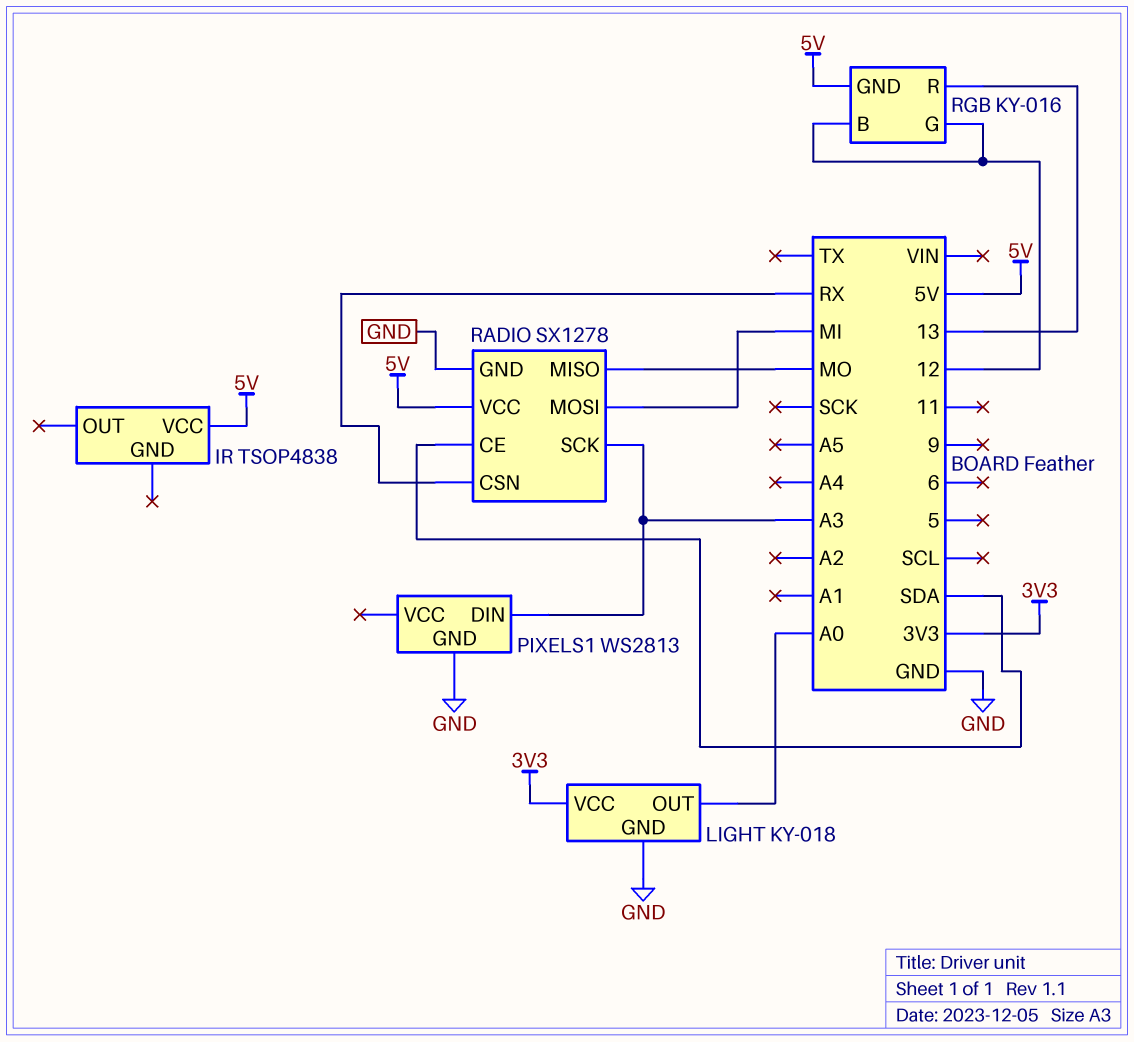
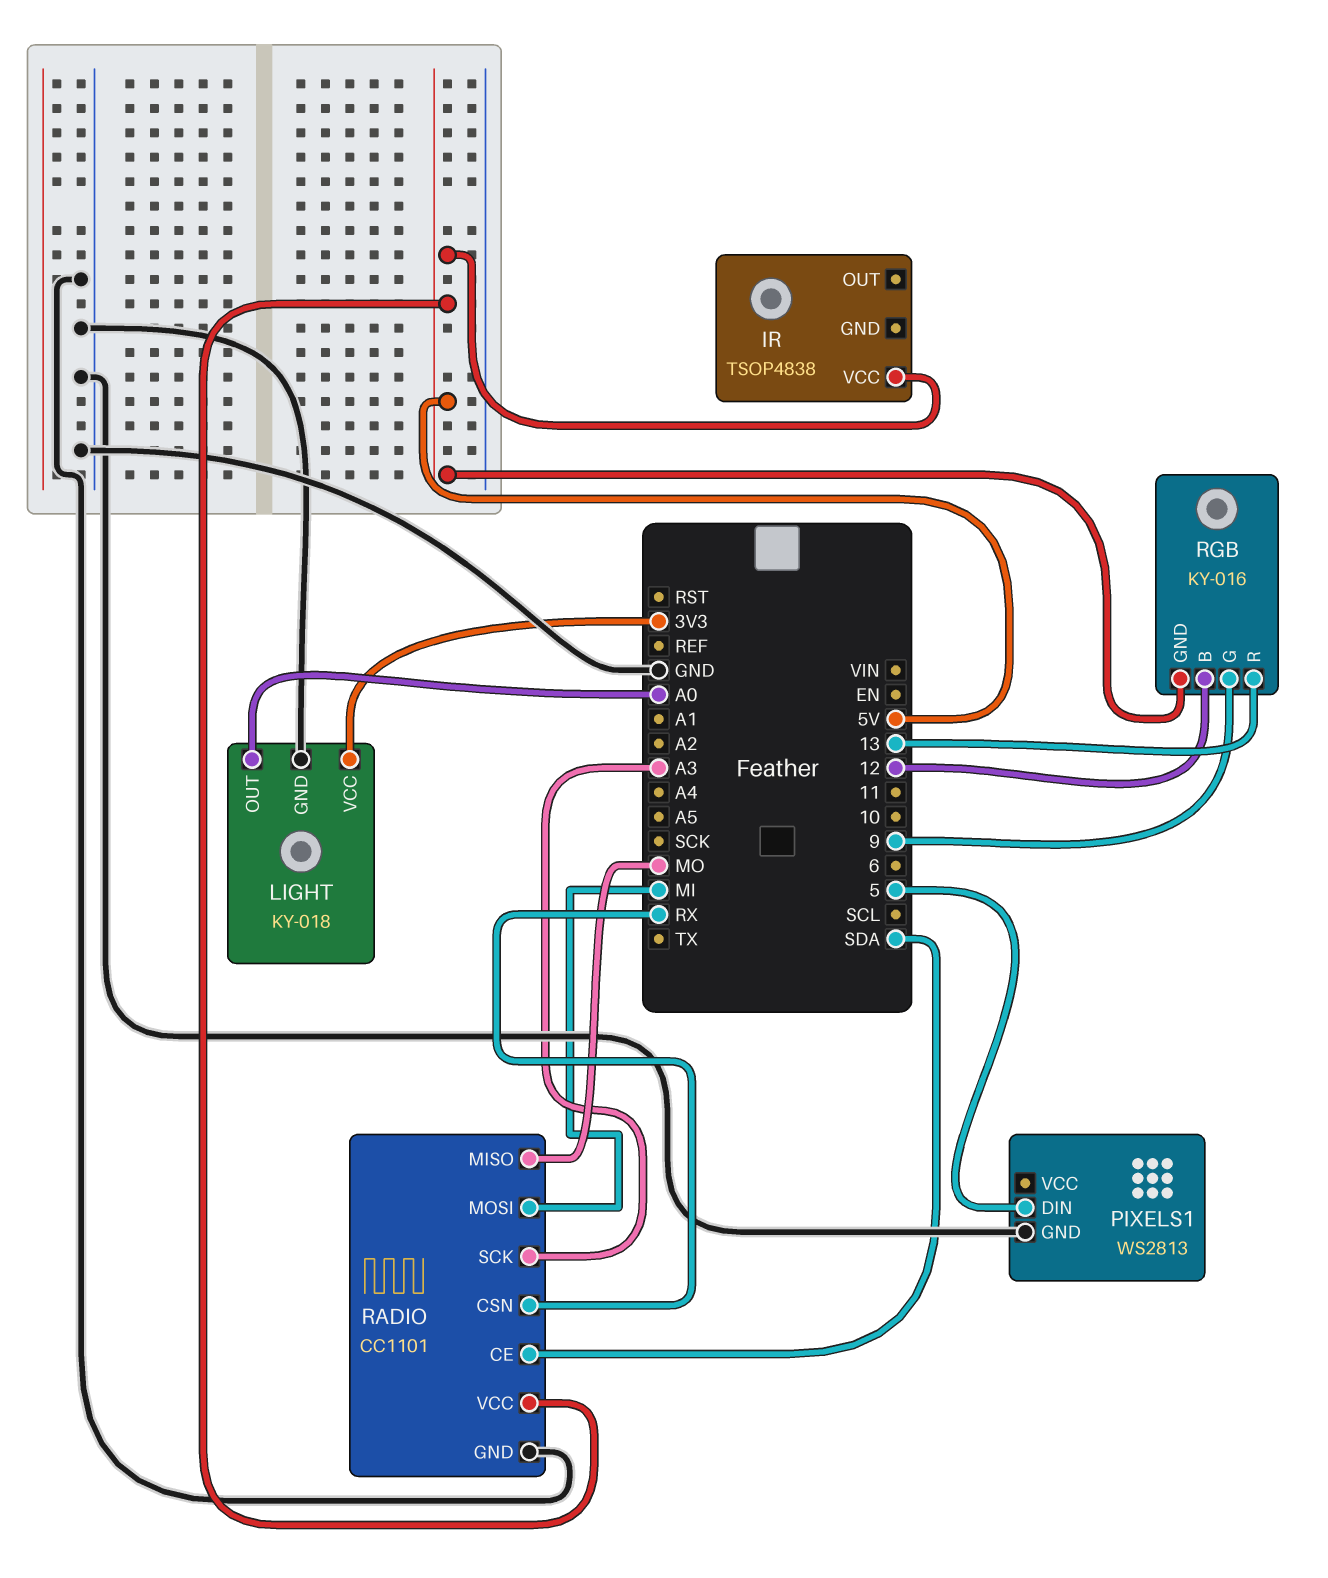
PIXELS1 pin DIN: A3 -> 5
RADIO: SX1278 -> CC1101
RGB pin G: 12 -> 9

